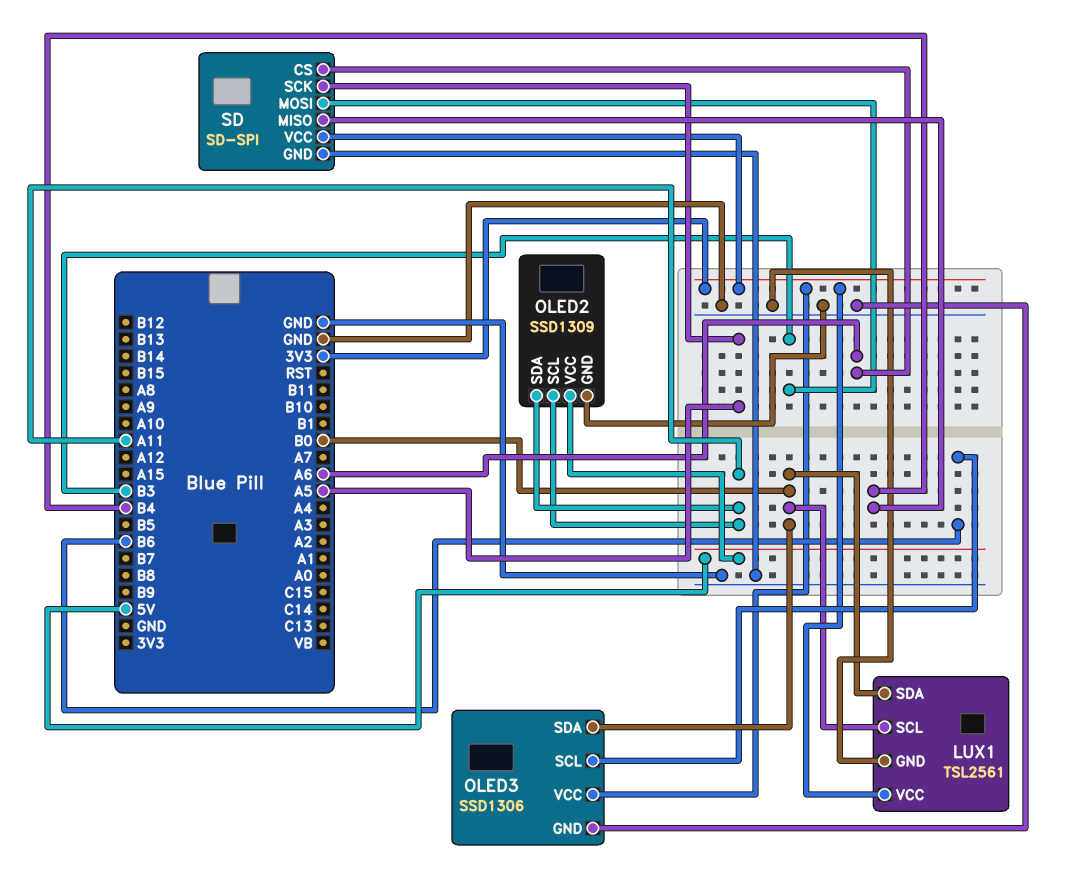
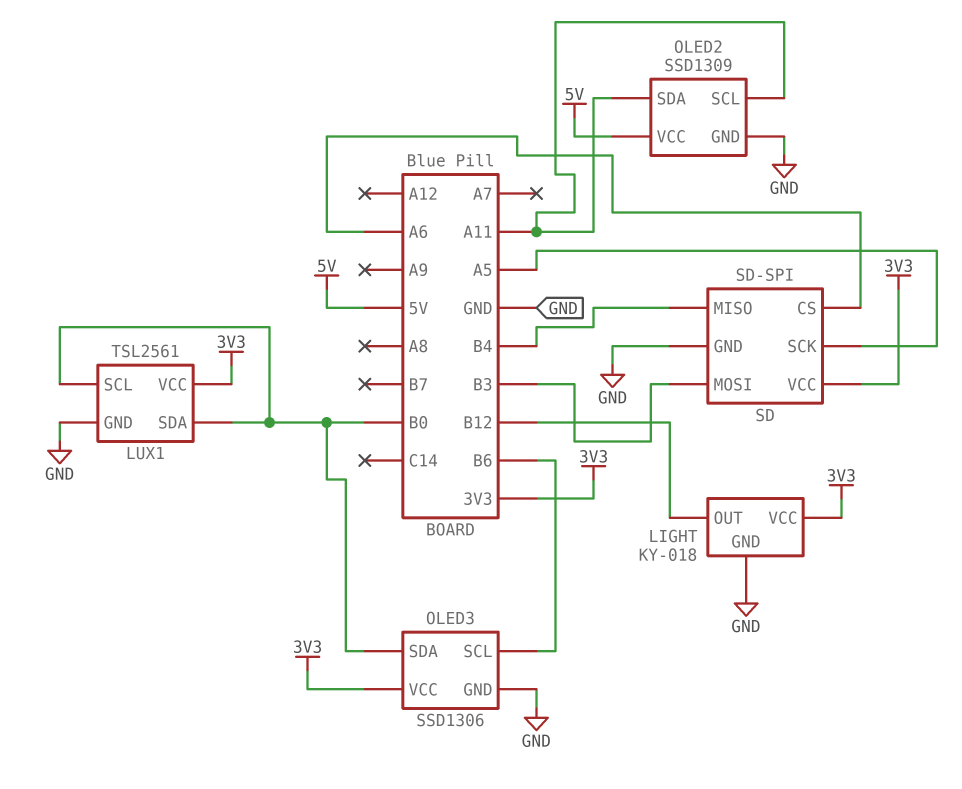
LIGHT: none -> KY-018
LIGHT pin GND: none -> GND
LIGHT pin OUT: none -> B12
LIGHT pin VCC: none -> 3V3

